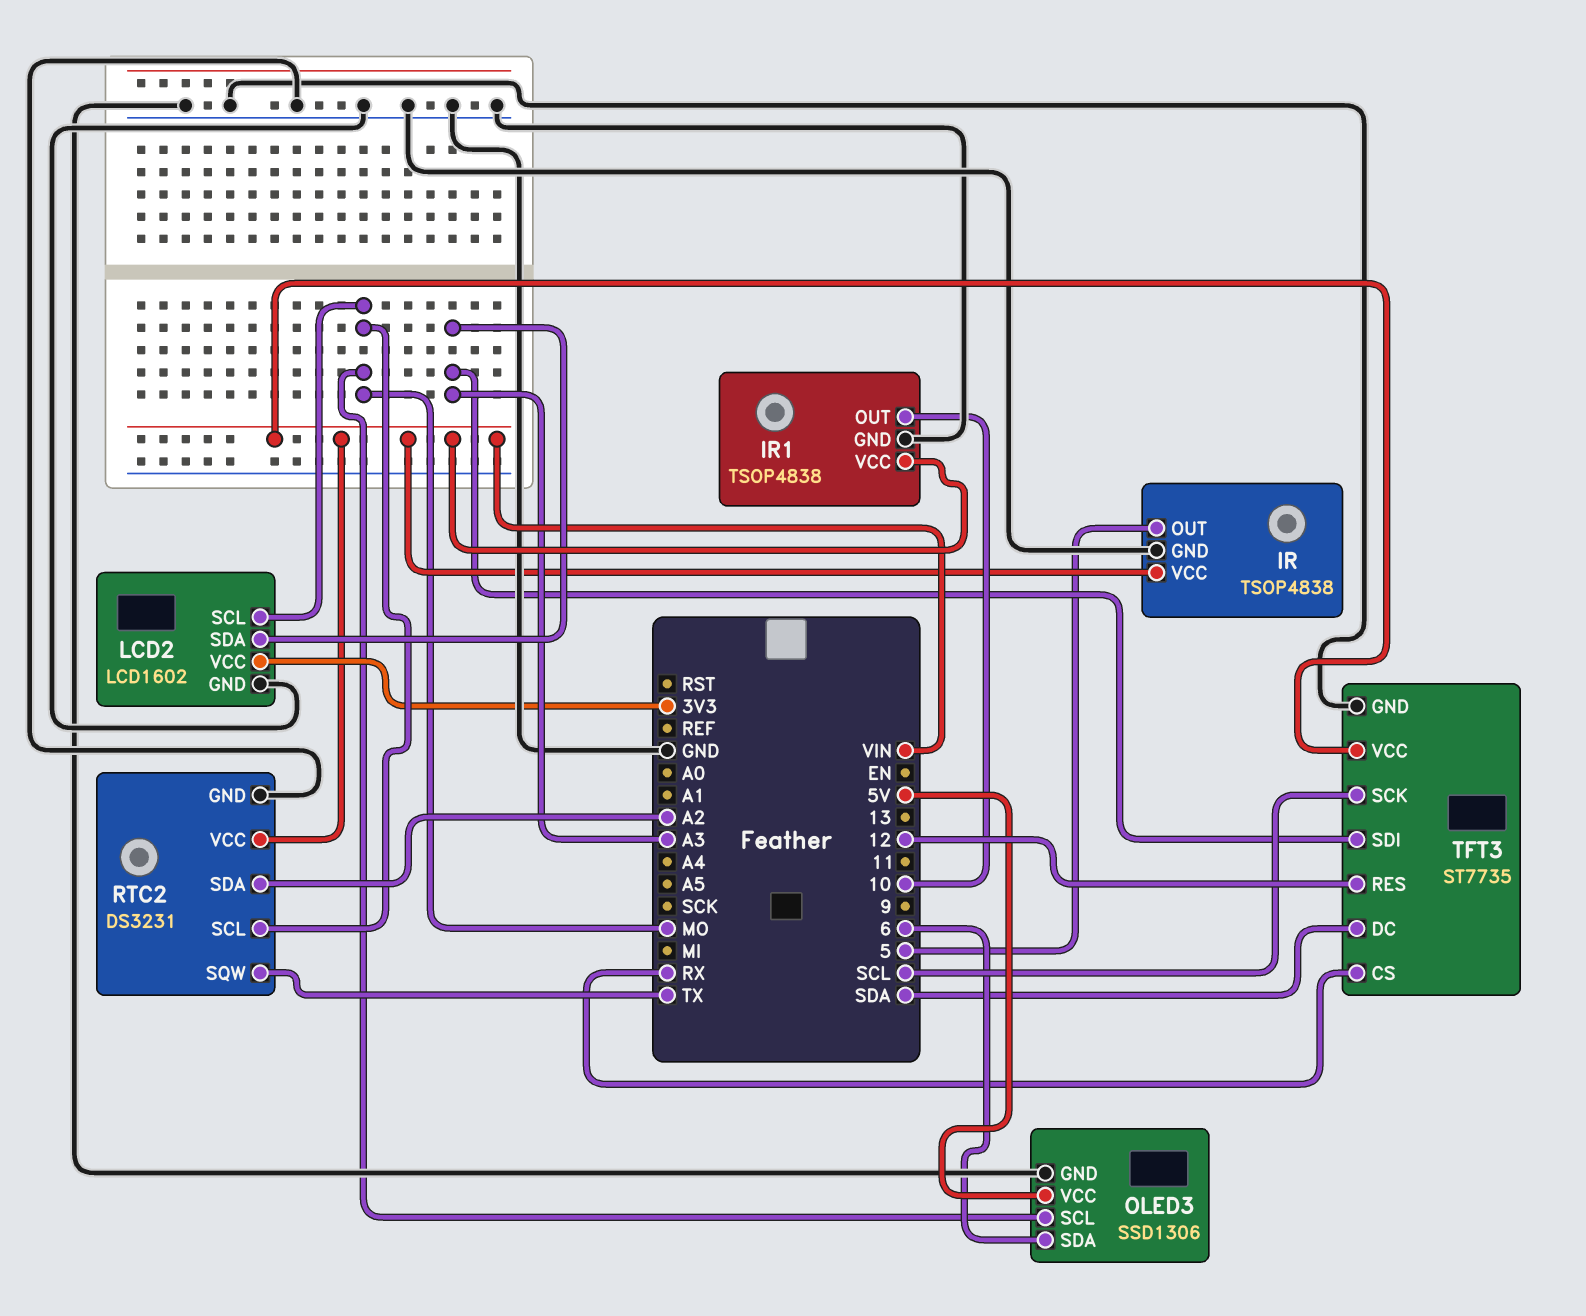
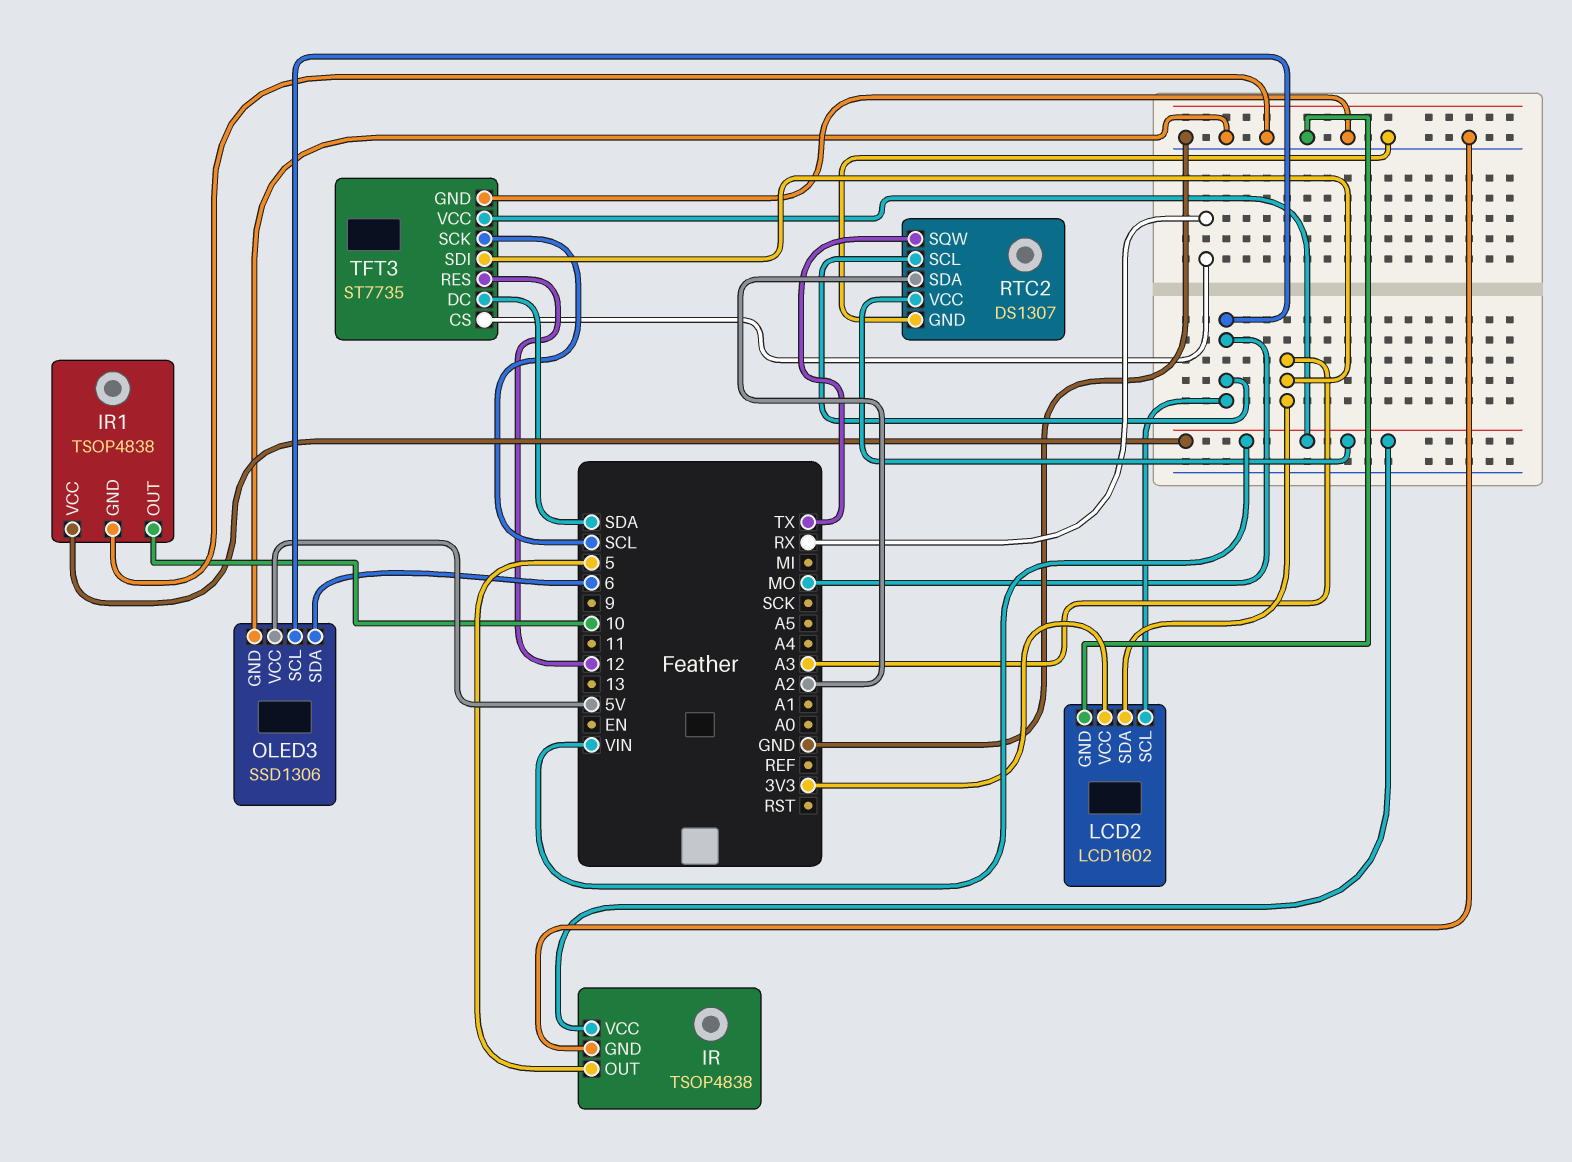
RTC2: DS3231 -> DS1307

